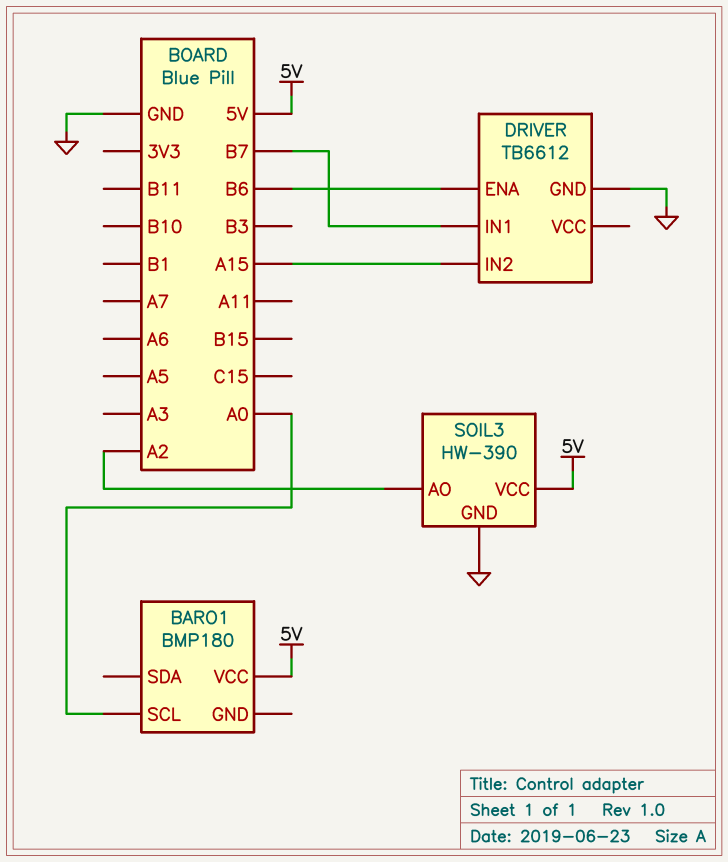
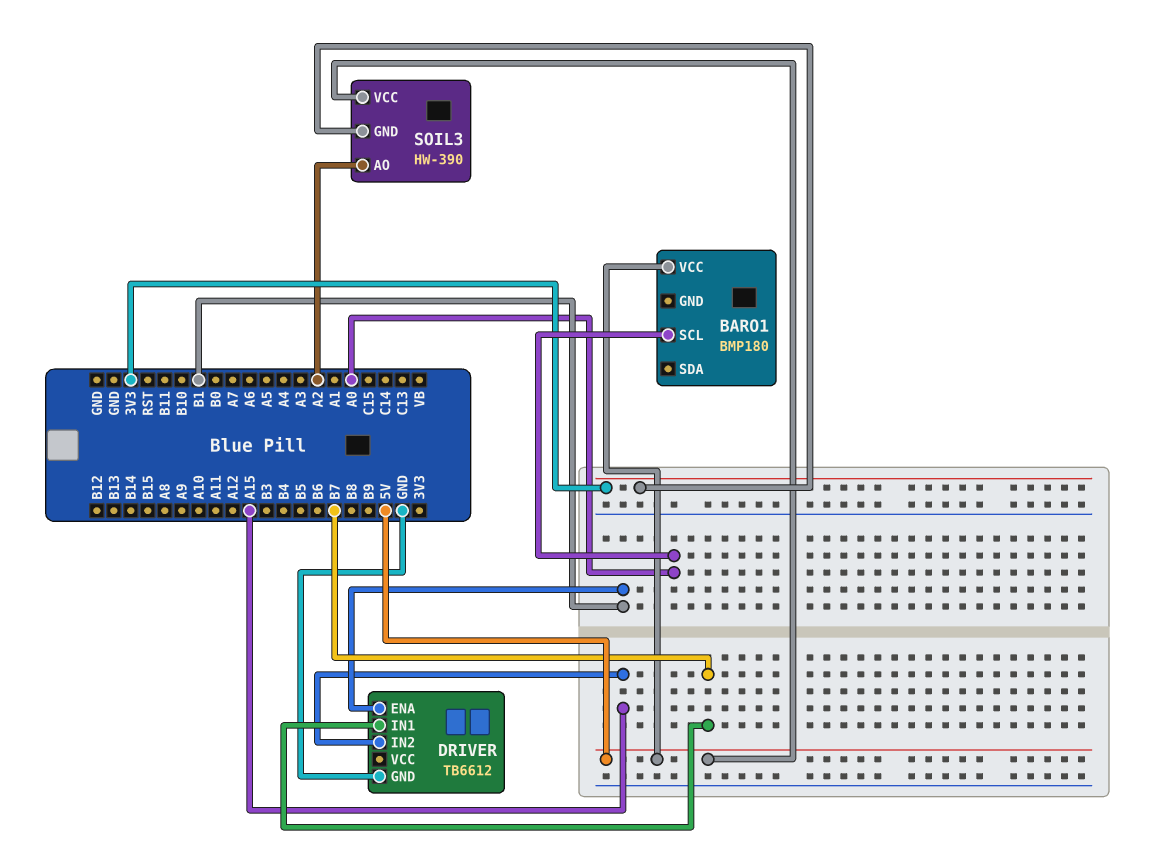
DRIVER pin ENA: B6 -> B1
SOIL3 pin GND: GND -> 3V3

